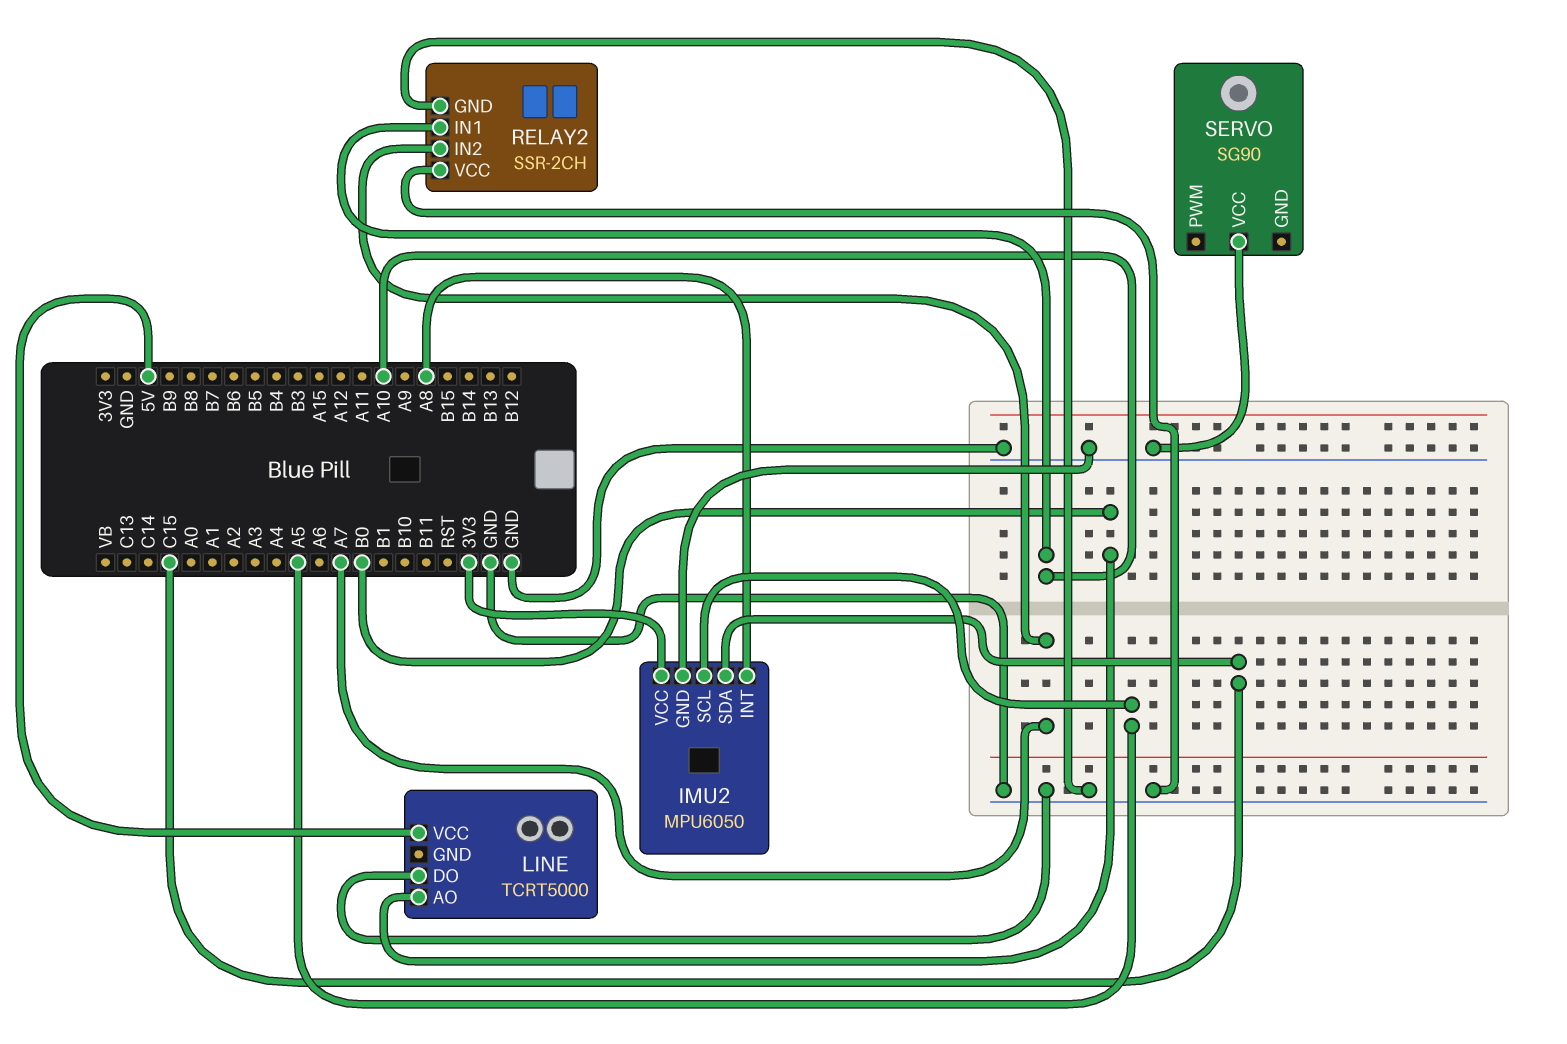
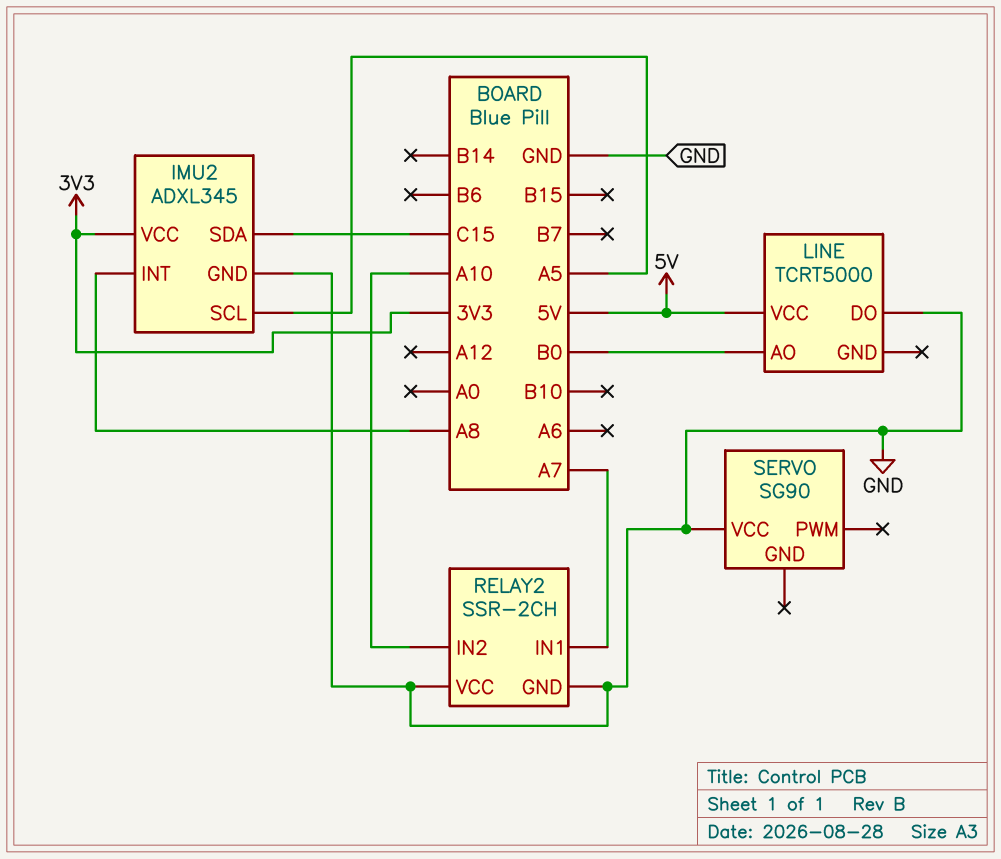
IMU2: MPU6050 -> ADXL345
RELAY2 pin IN1: A10 -> A7
RELAY2 pin IN2: A7 -> A10

